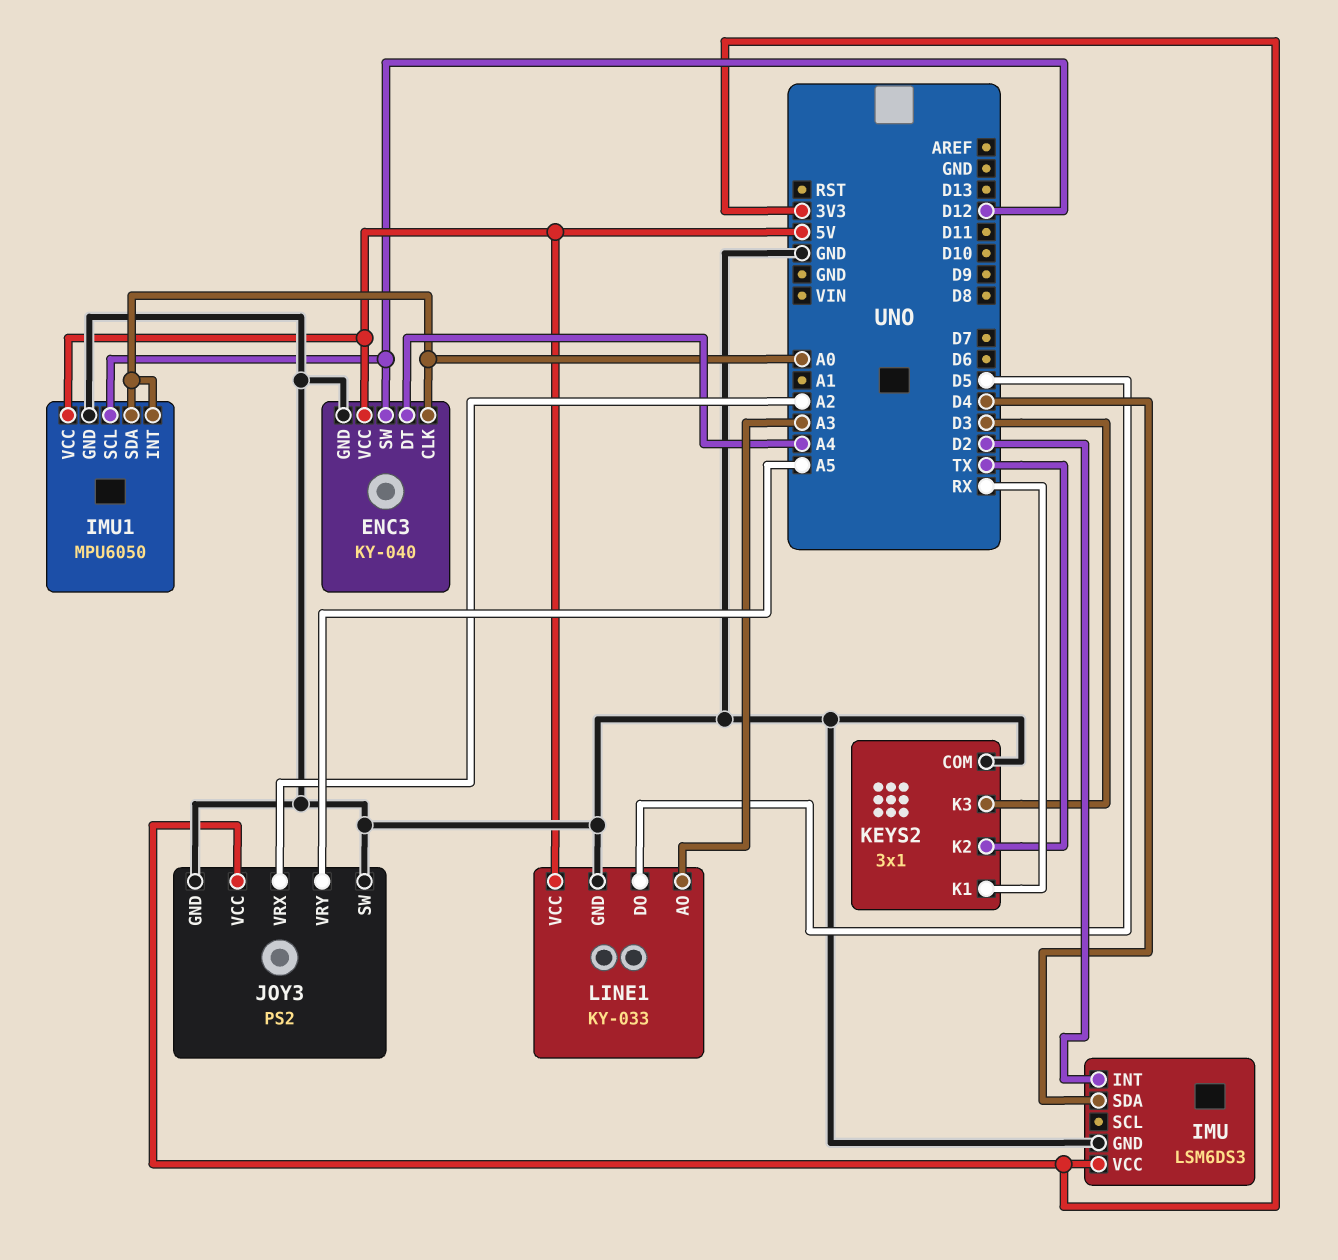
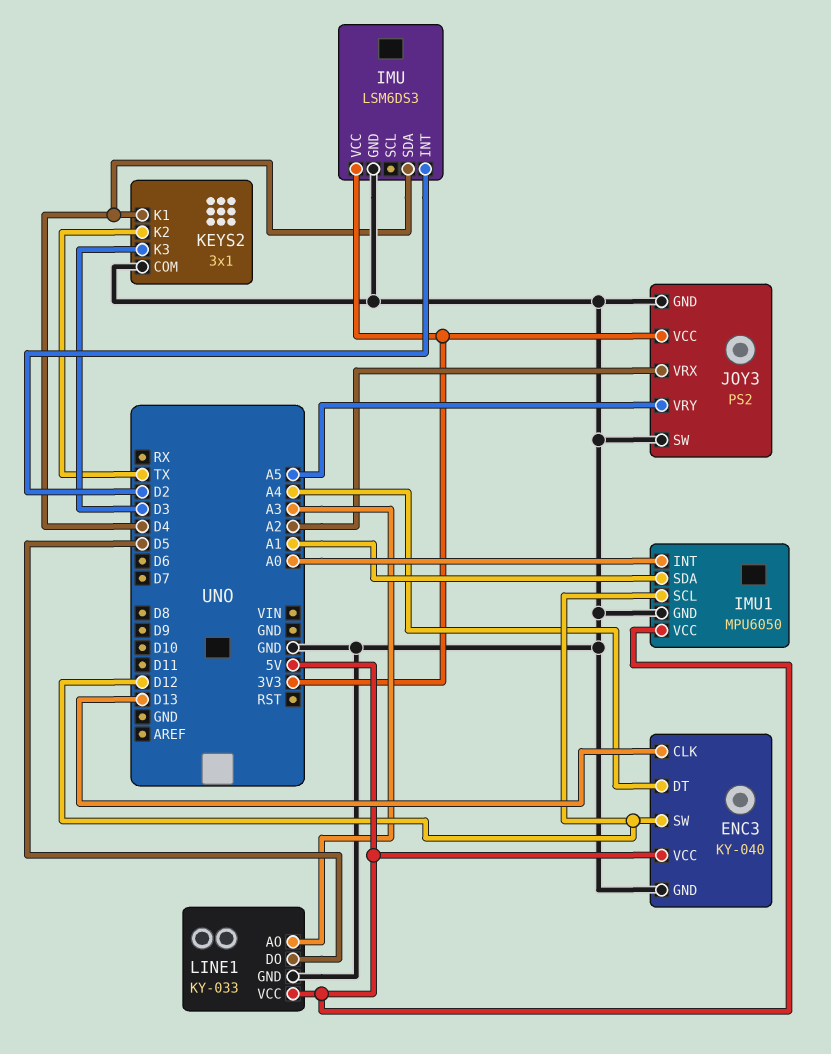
ENC3 pin CLK: A0 -> D13
IMU1 pin SDA: A0 -> A1
KEYS2 pin K1: RX -> D4

